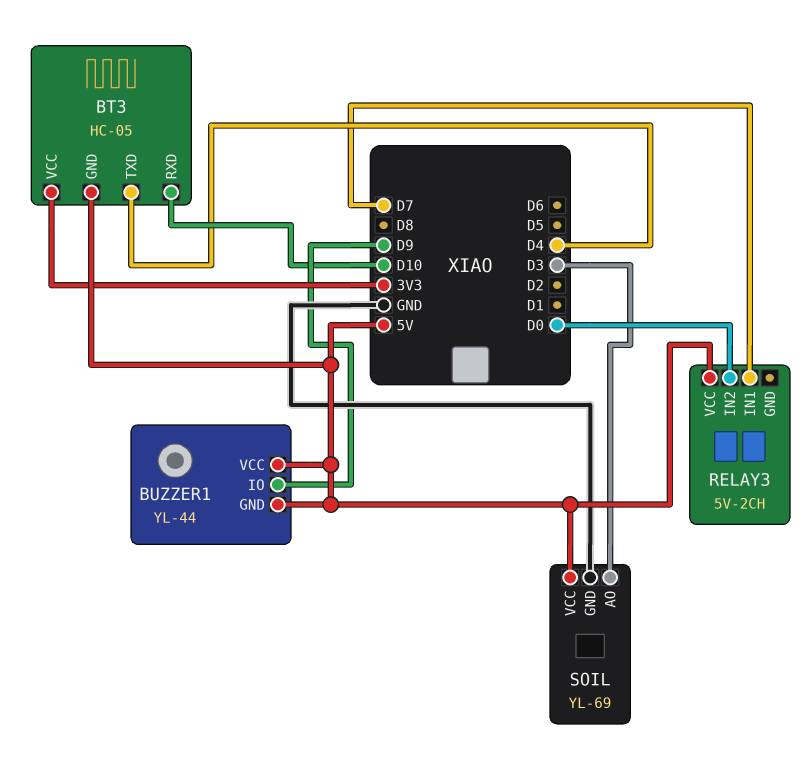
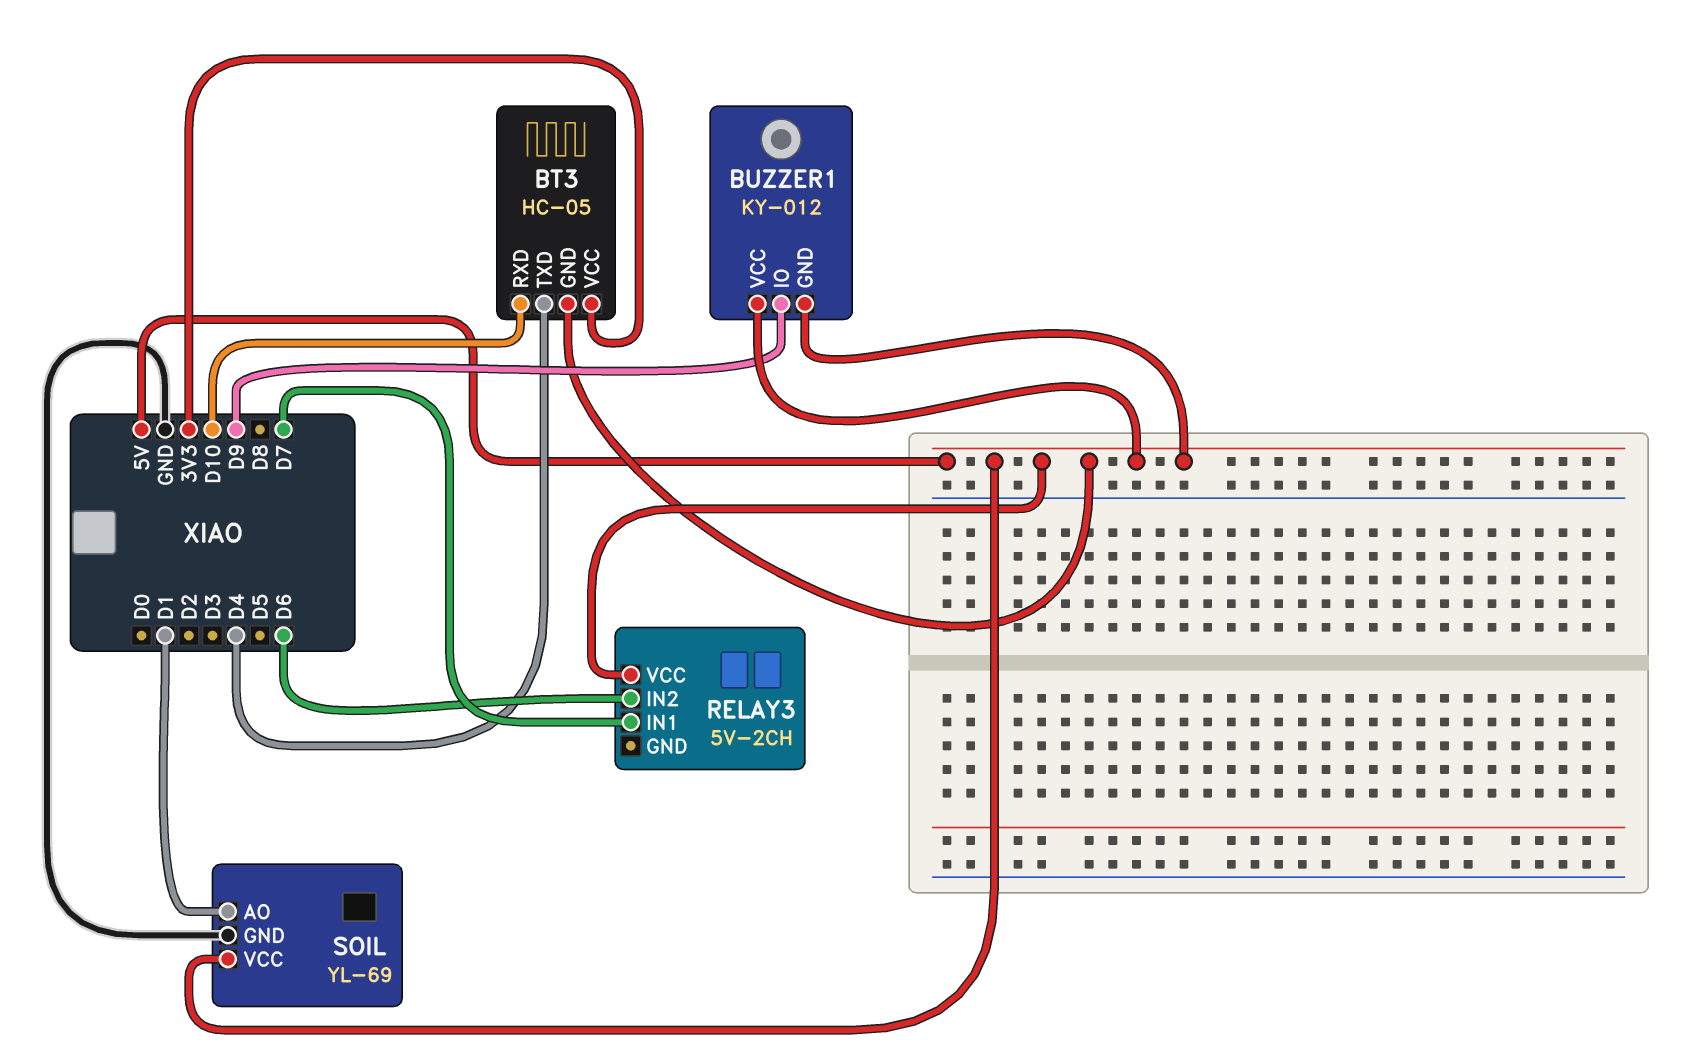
BUZZER1: YL-44 -> KY-012
RELAY3 pin IN2: D0 -> D6
SOIL pin AO: D3 -> D1

